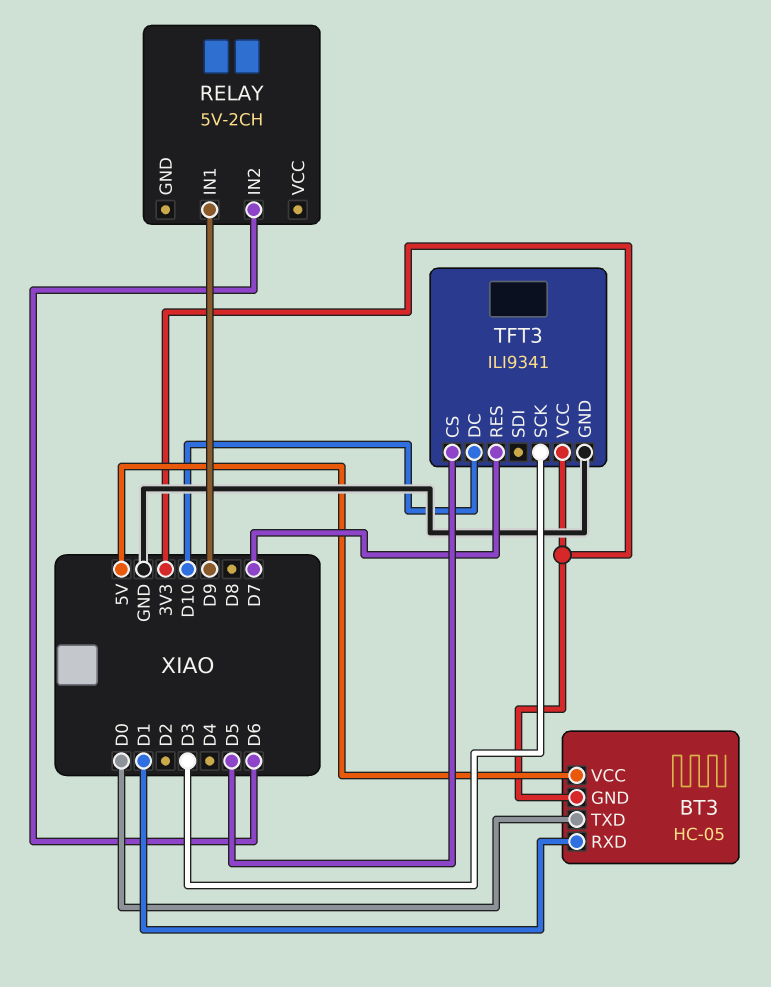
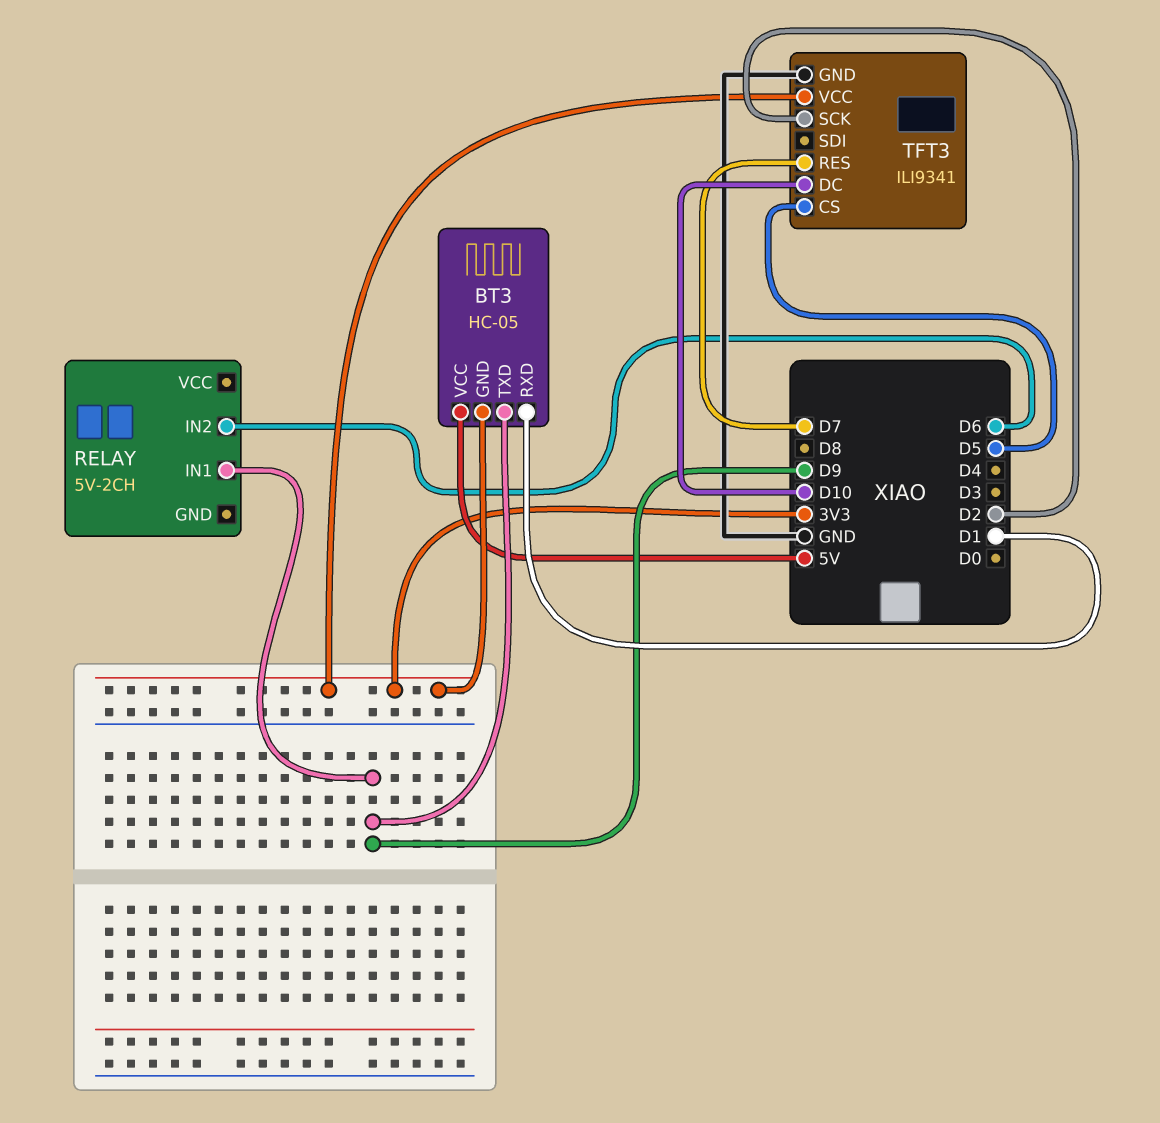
BT3 pin TXD: D0 -> D9
TFT3 pin SCK: D3 -> D2

